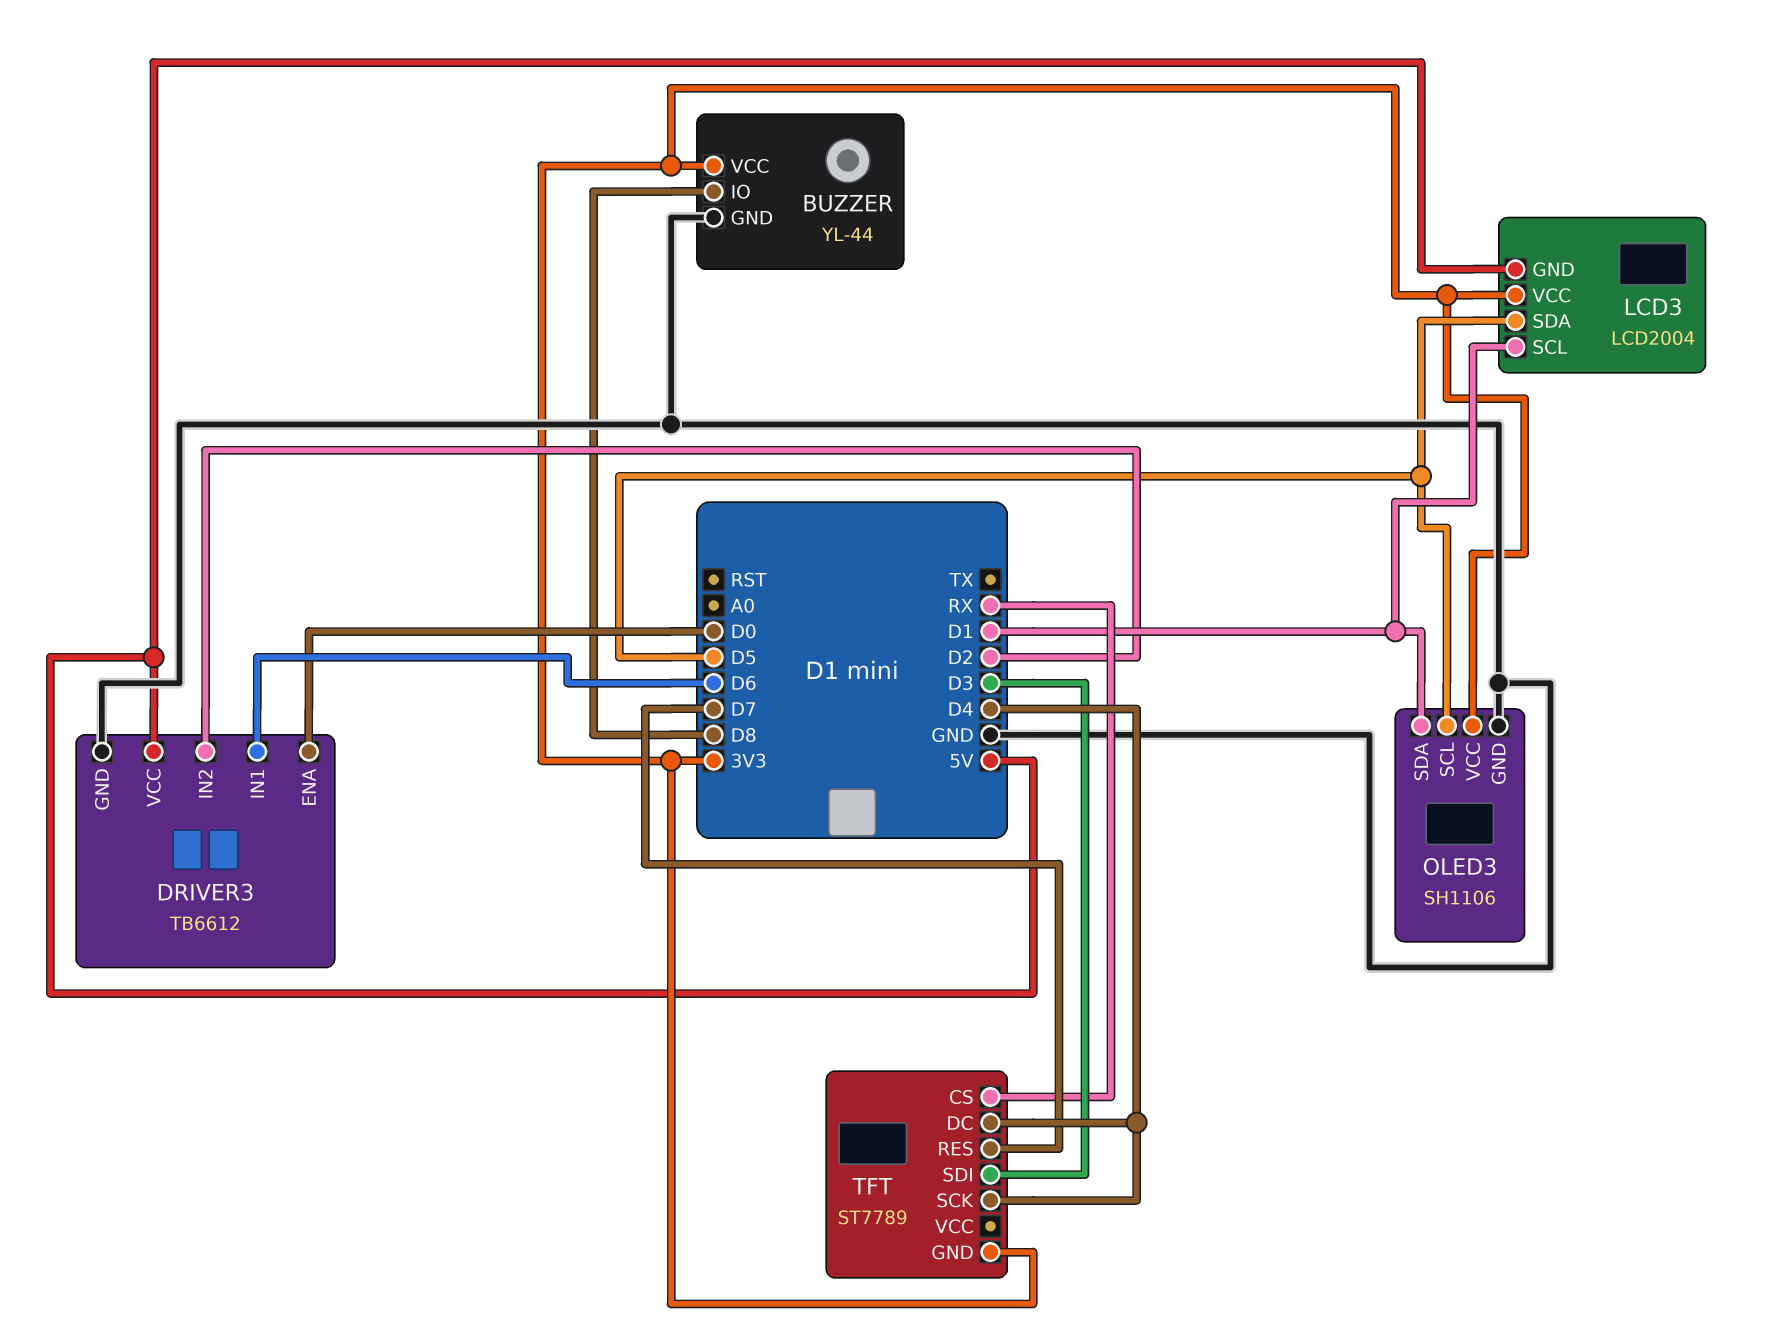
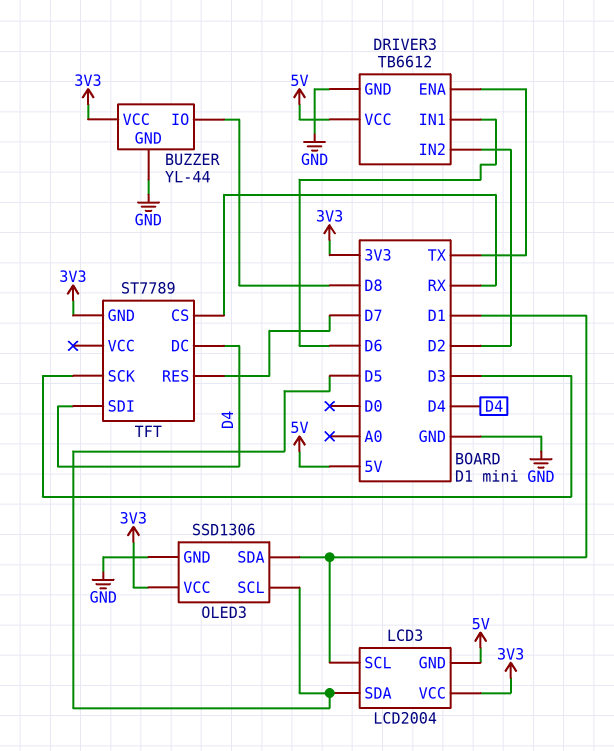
DRIVER3 pin ENA: D0 -> TX
OLED3: SH1106 -> SSD1306
TFT pin SCK: D4 -> D3
TFT pin SDI: D3 -> D4

